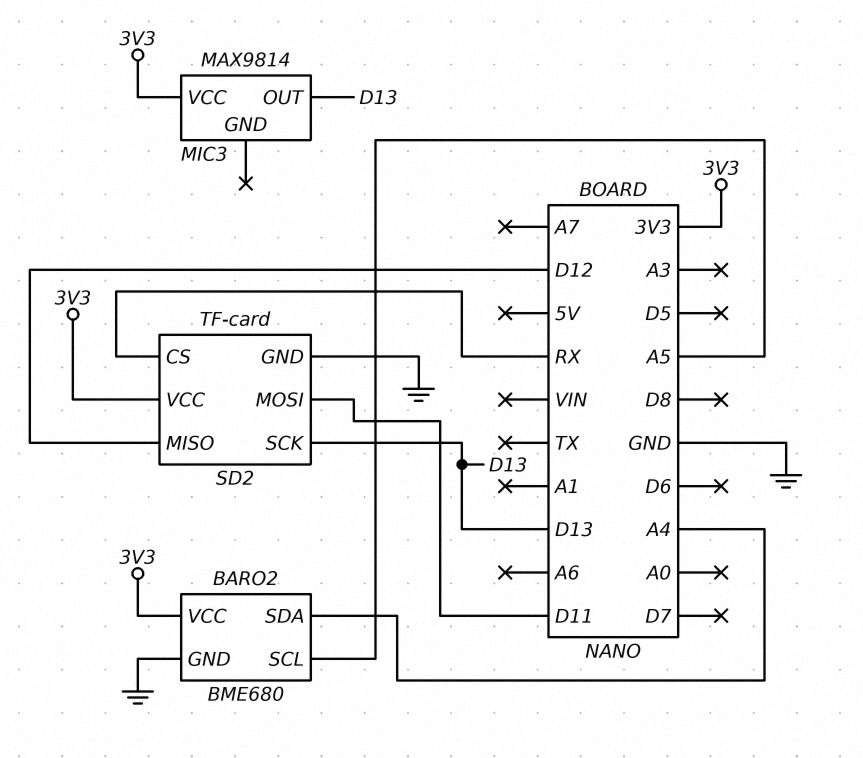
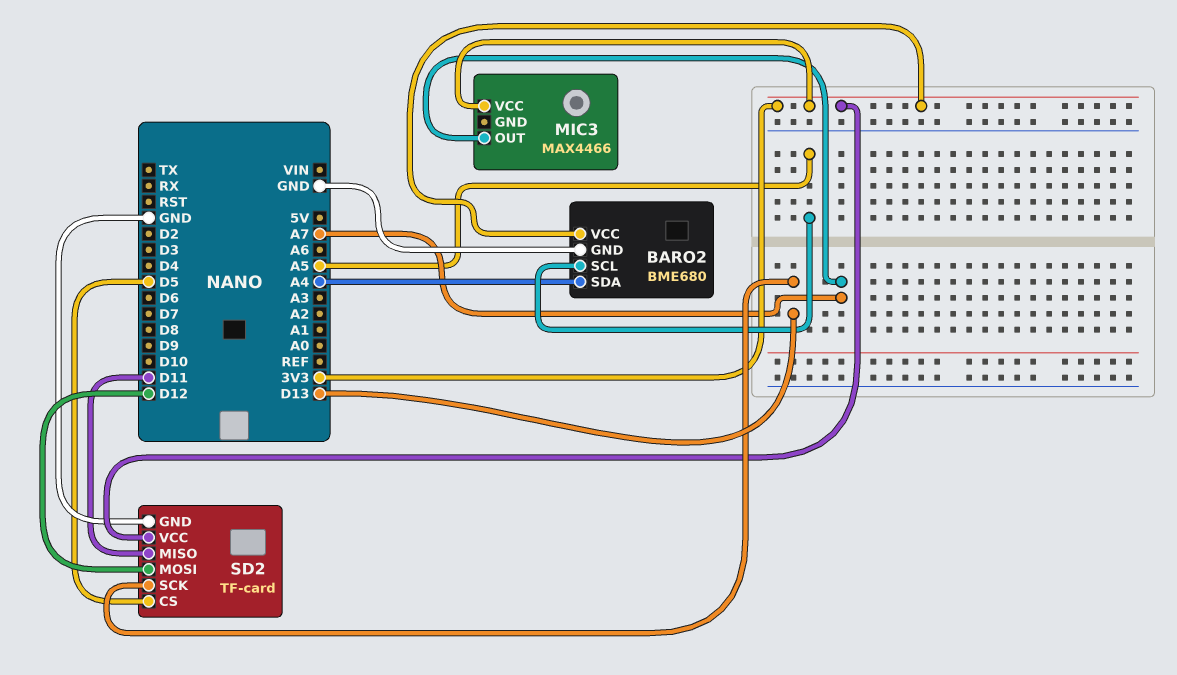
MIC3: MAX9814 -> MAX4466
MIC3 pin OUT: D13 -> A7
SD2 pin CS: RX -> D5
SD2 pin MISO: D12 -> D11
SD2 pin MOSI: D11 -> D12

